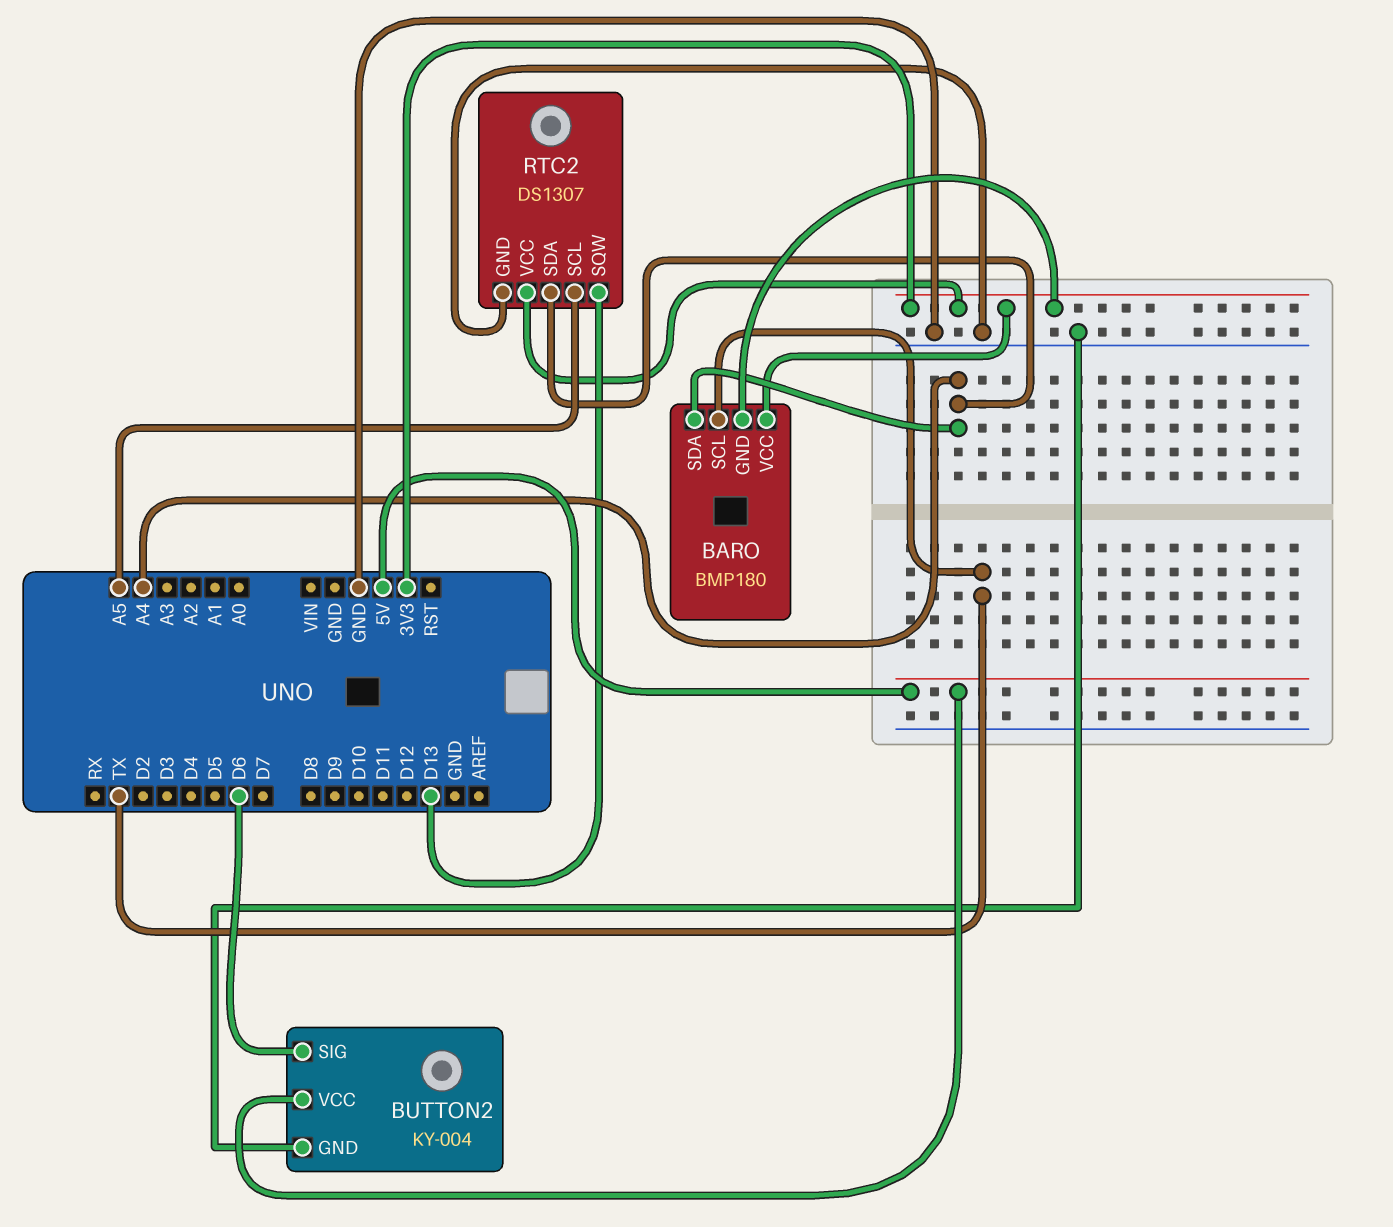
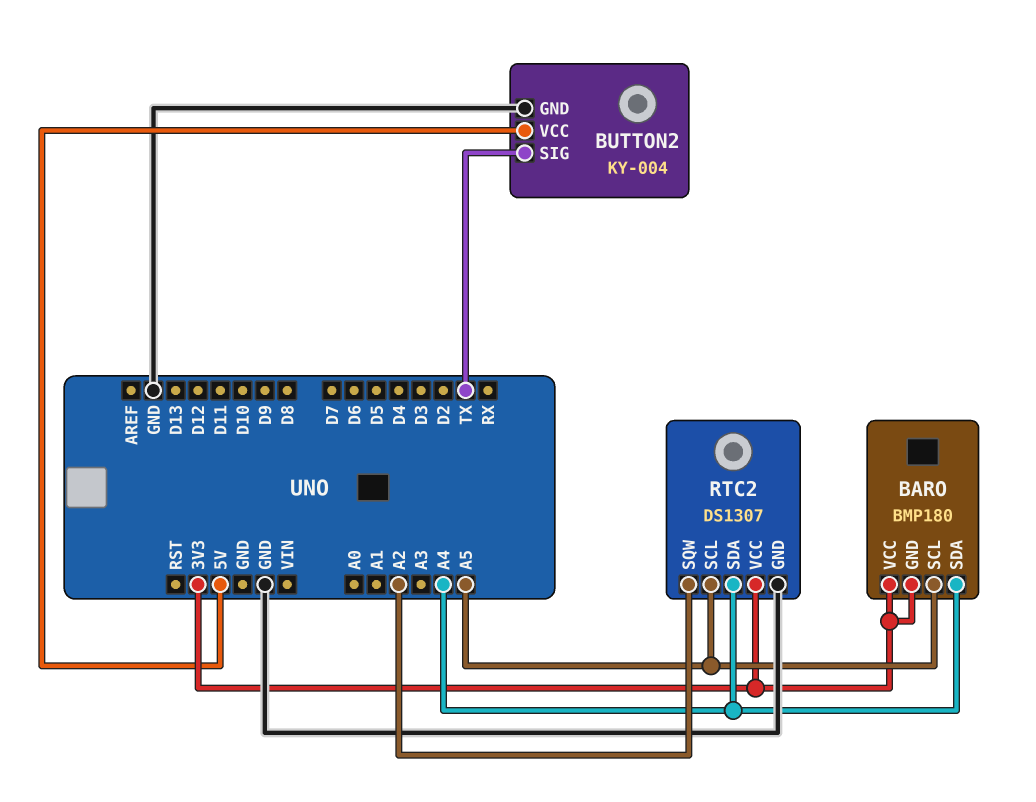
BARO pin SCL: TX -> A5
BUTTON2 pin SIG: D6 -> TX
RTC2 pin SQW: D13 -> A2

